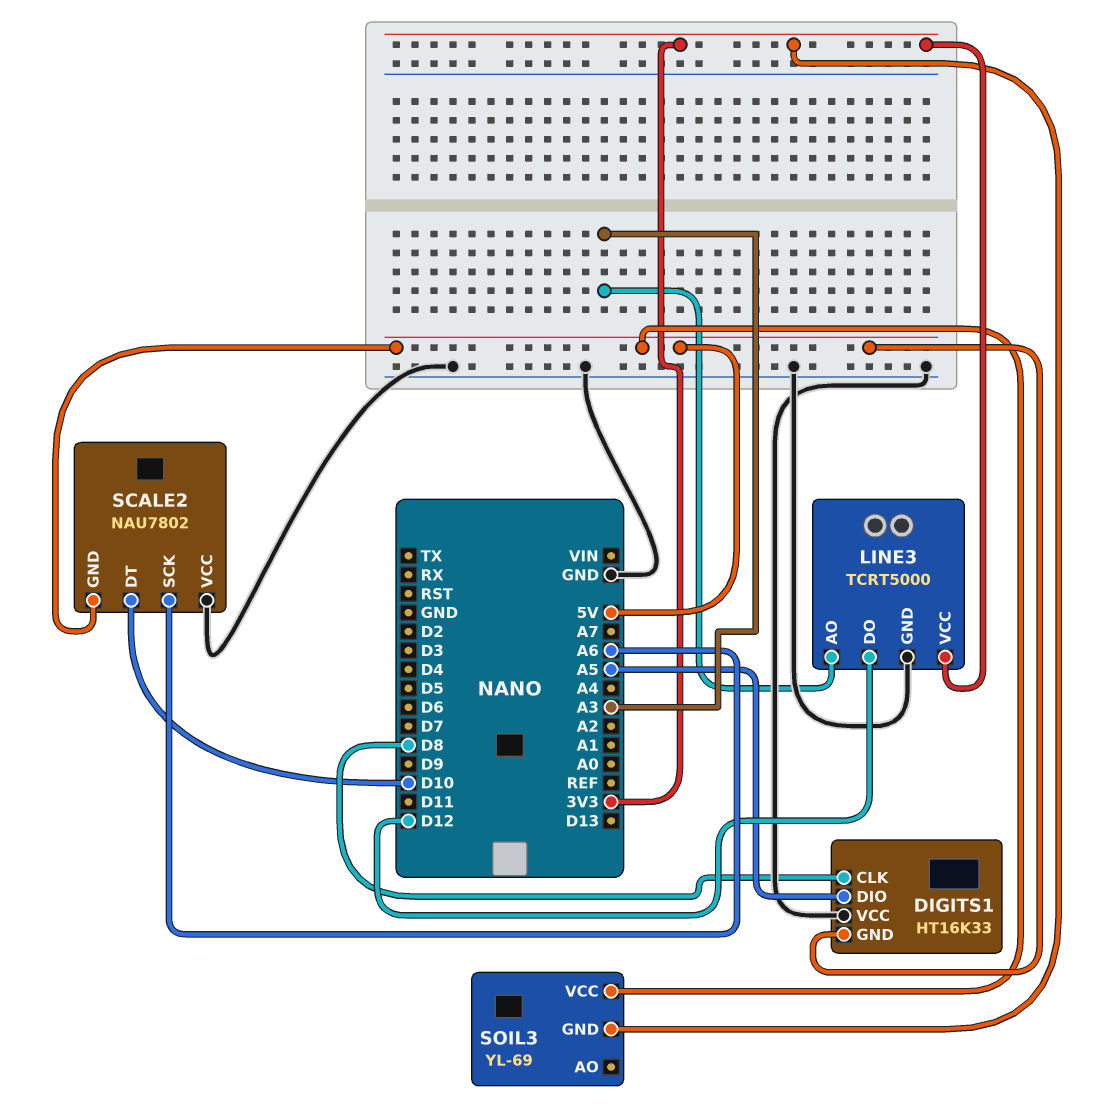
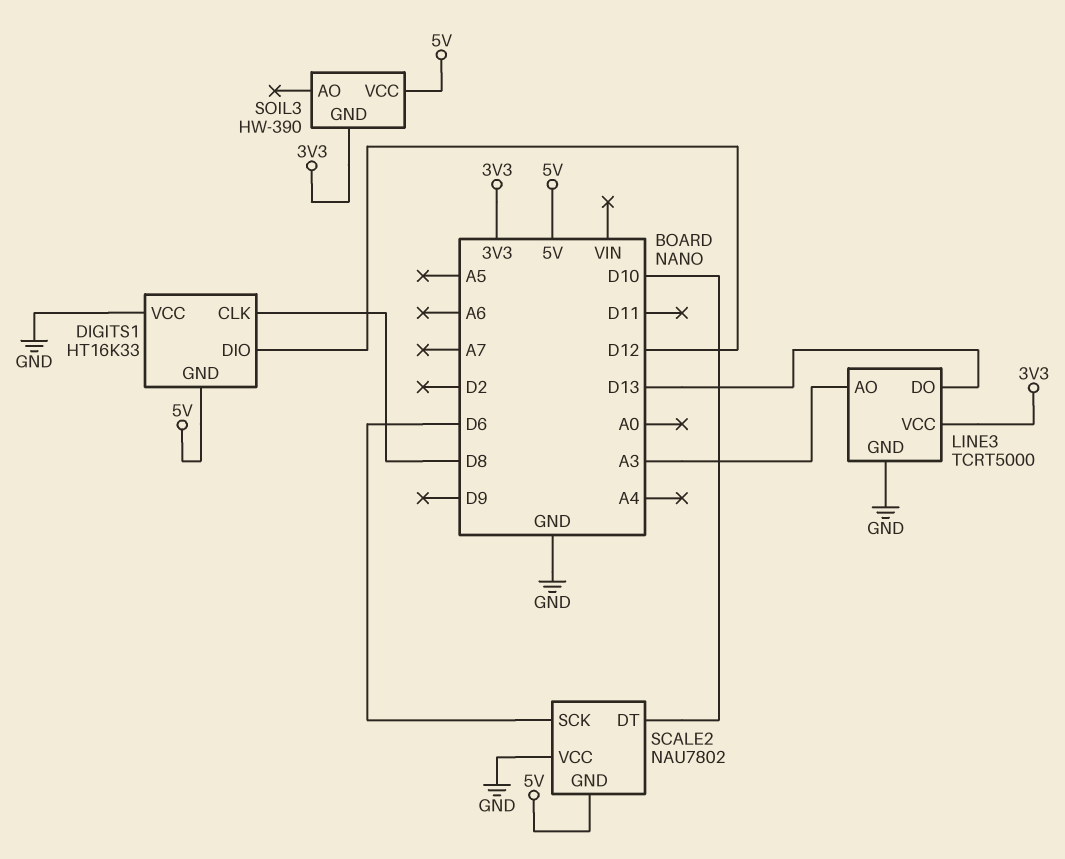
DIGITS1 pin DIO: A5 -> D12
LINE3 pin DO: D12 -> D13
SCALE2 pin SCK: A6 -> D6
SOIL3: YL-69 -> HW-390

